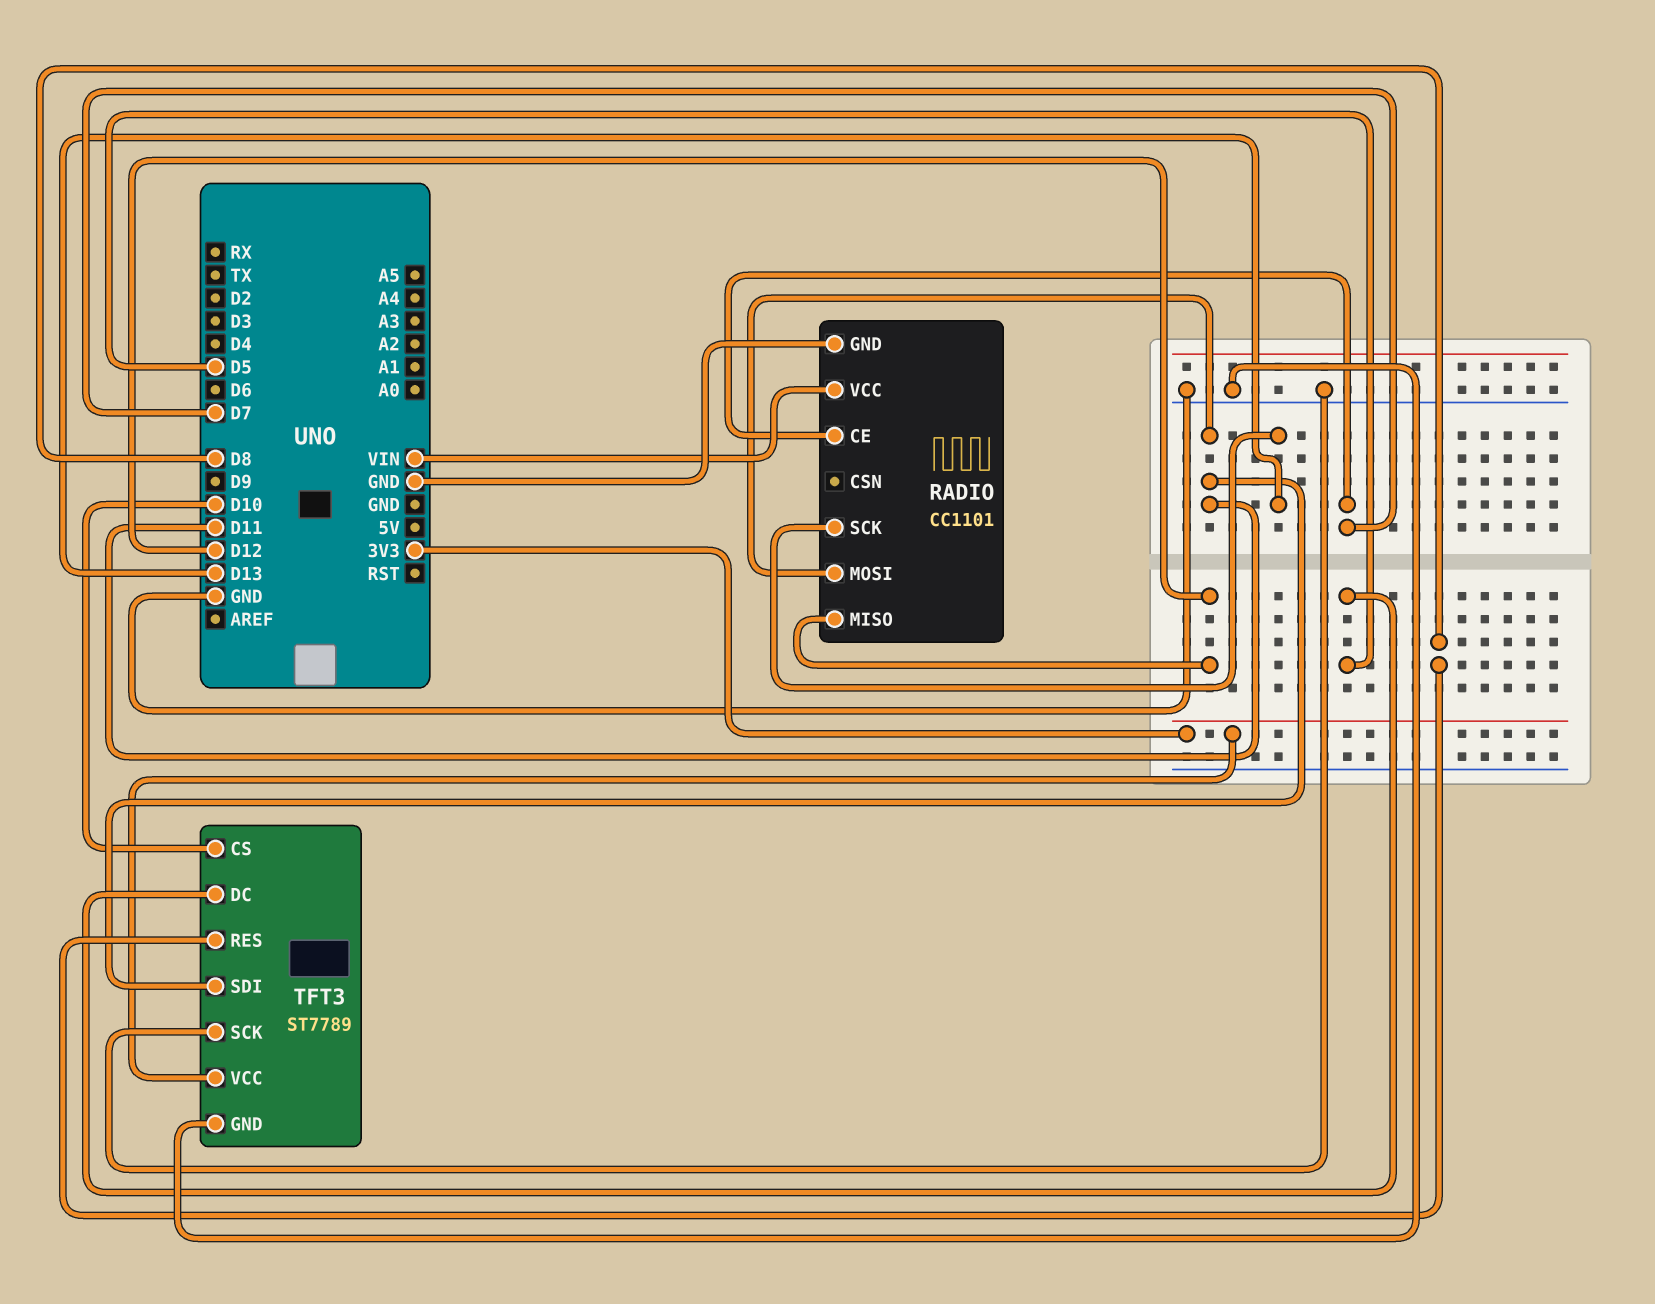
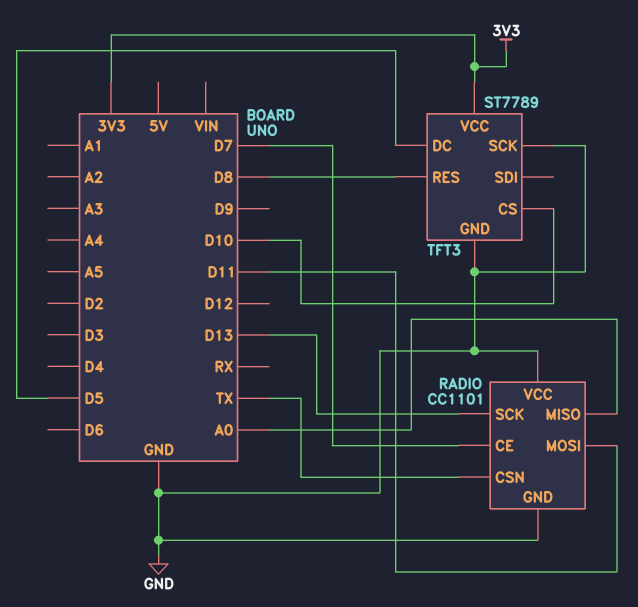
RADIO pin CSN: none -> TX
RADIO pin MISO: D12 -> A0
RADIO pin VCC: VIN -> GND
TFT3 pin SDI: D11 -> none

